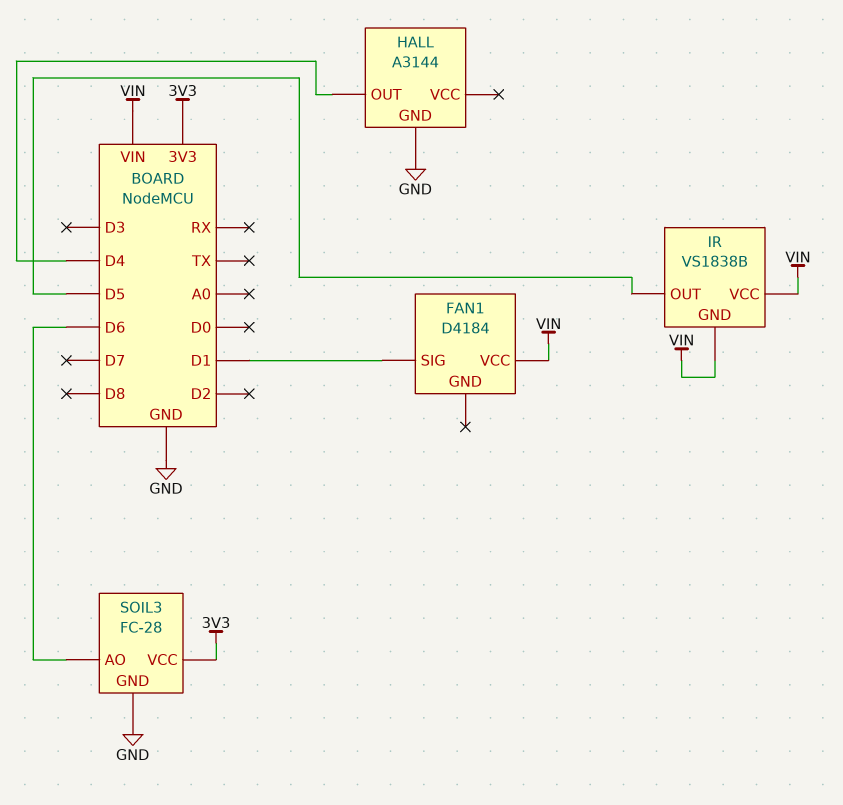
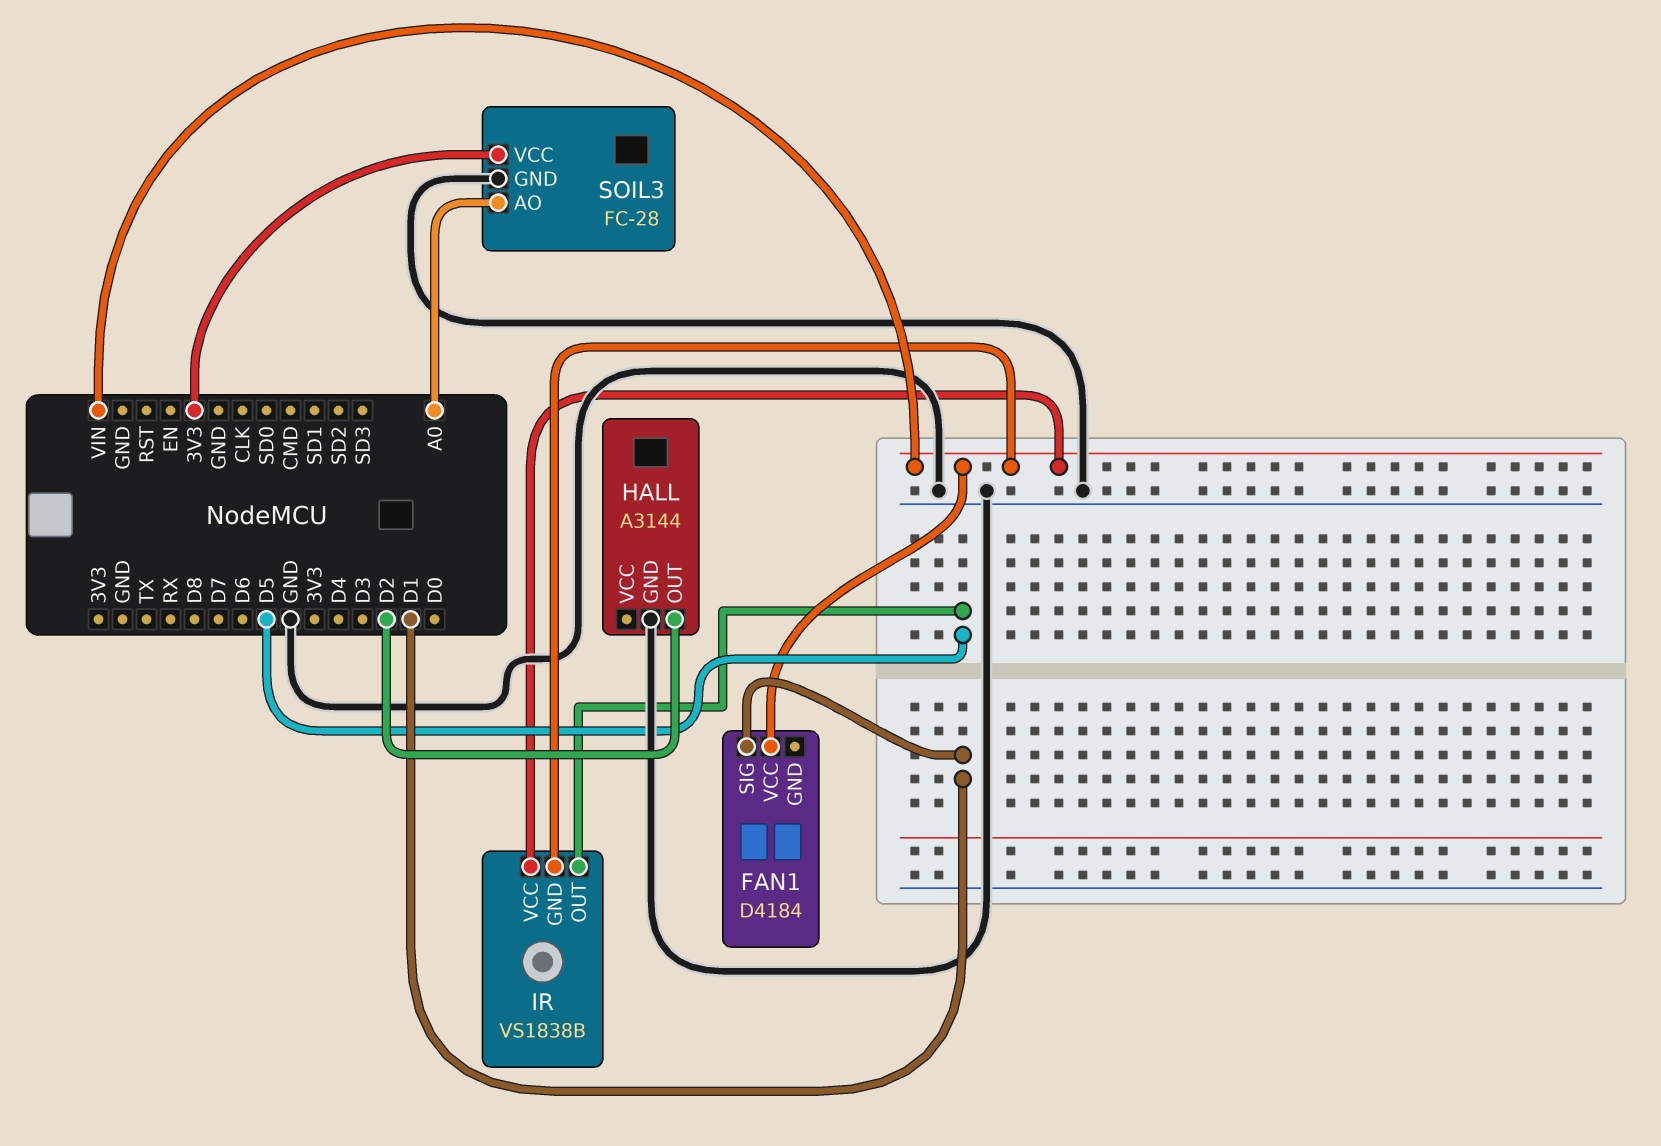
HALL pin OUT: D4 -> D2
SOIL3 pin AO: D6 -> A0

